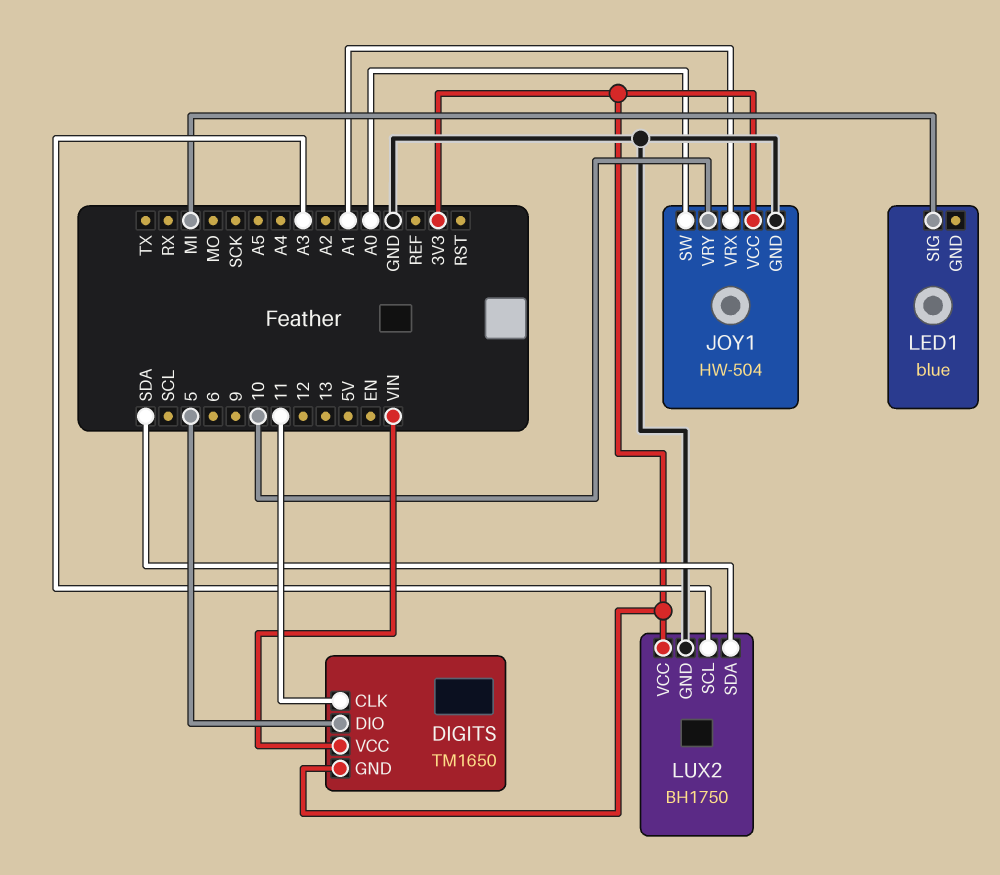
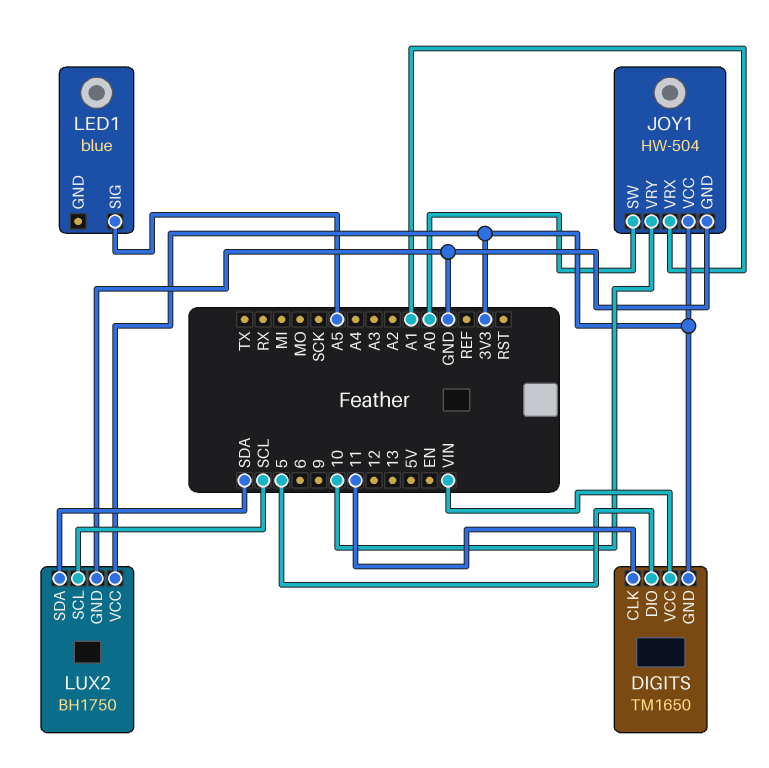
LED1 pin SIG: MI -> A5
LUX2 pin SCL: A3 -> SCL

